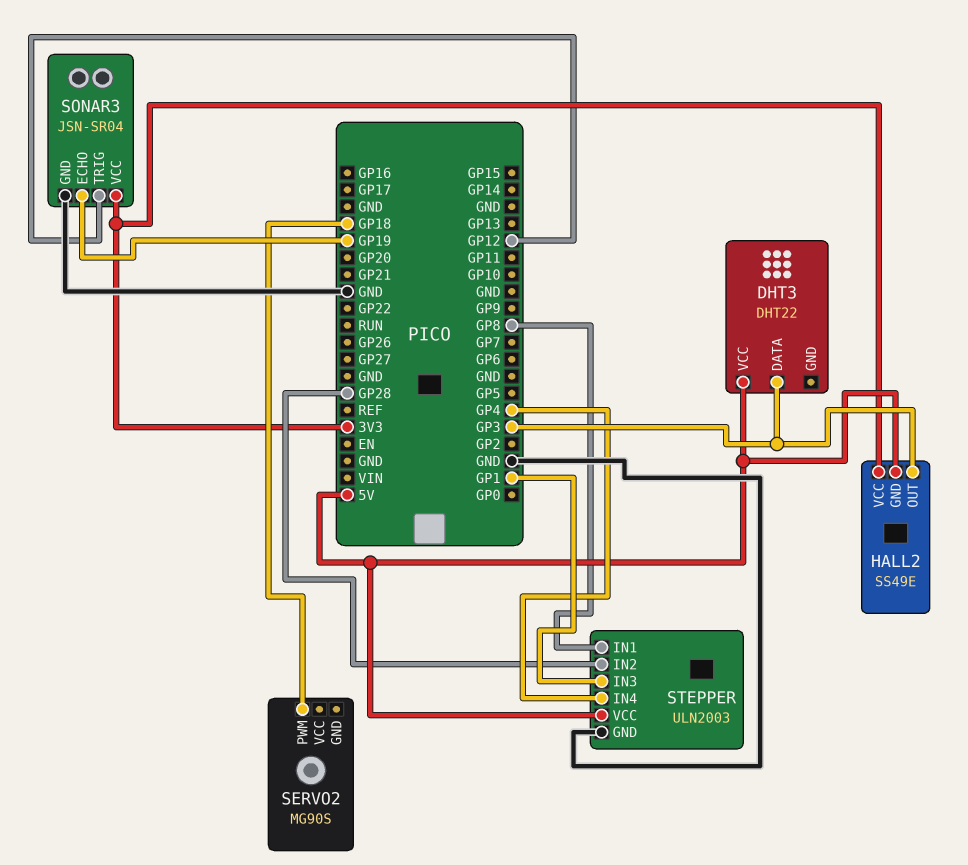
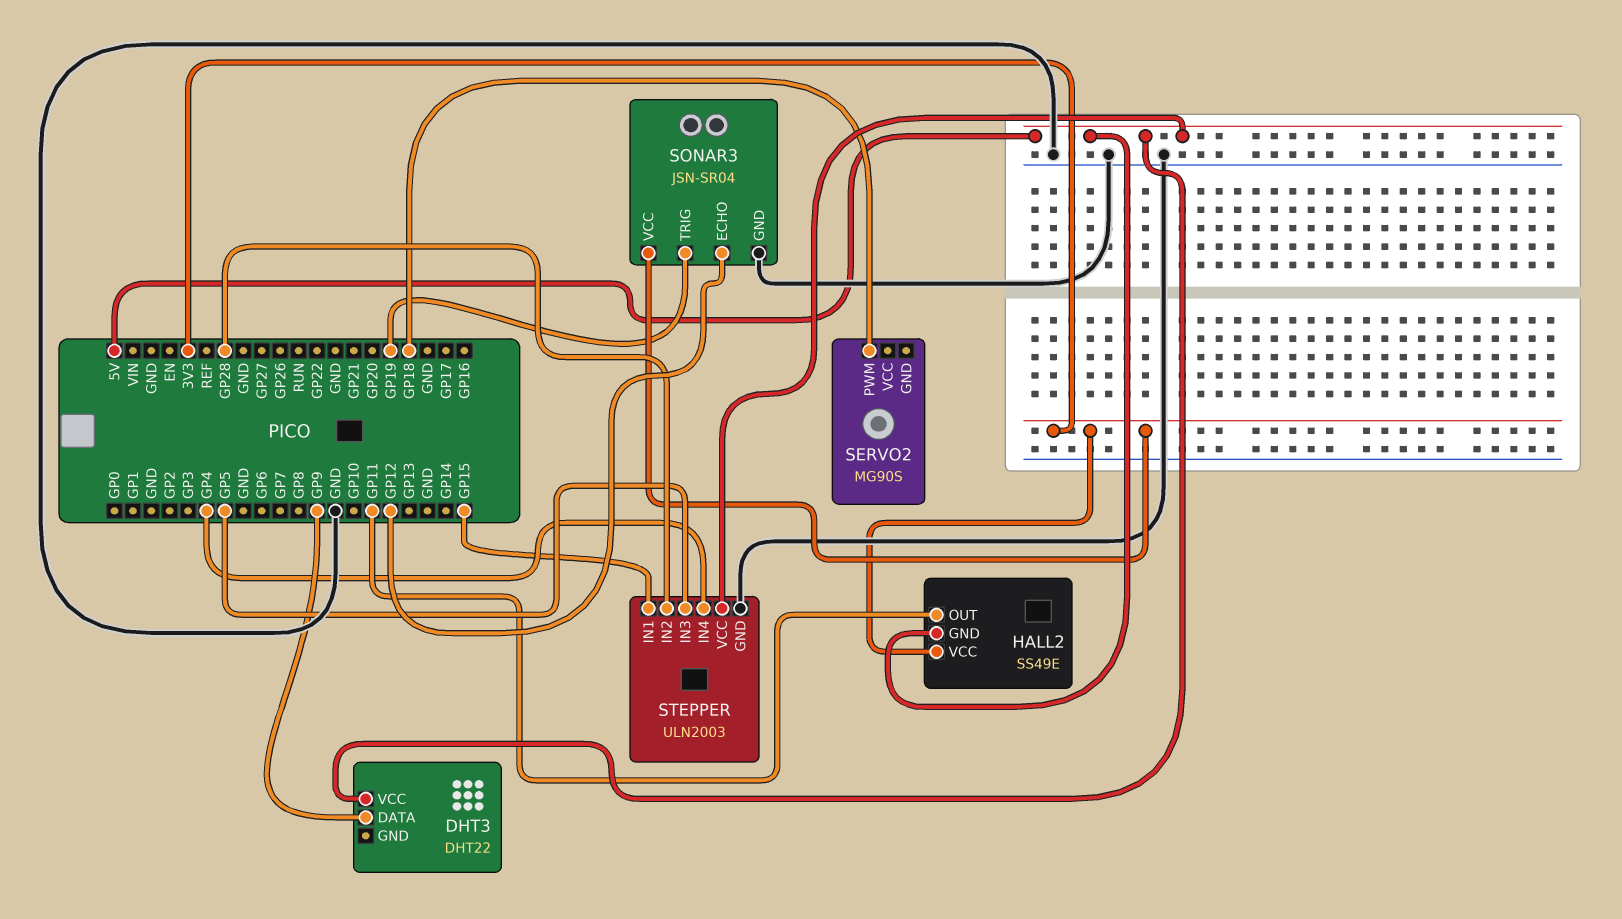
DHT3 pin DATA: GP3 -> GP9
HALL2 pin OUT: GP3 -> GP11
SONAR3 pin ECHO: GP19 -> GP12
SONAR3 pin TRIG: GP12 -> GP19
STEPPER pin IN1: GP8 -> GP15
STEPPER pin IN3: GP1 -> GP5

